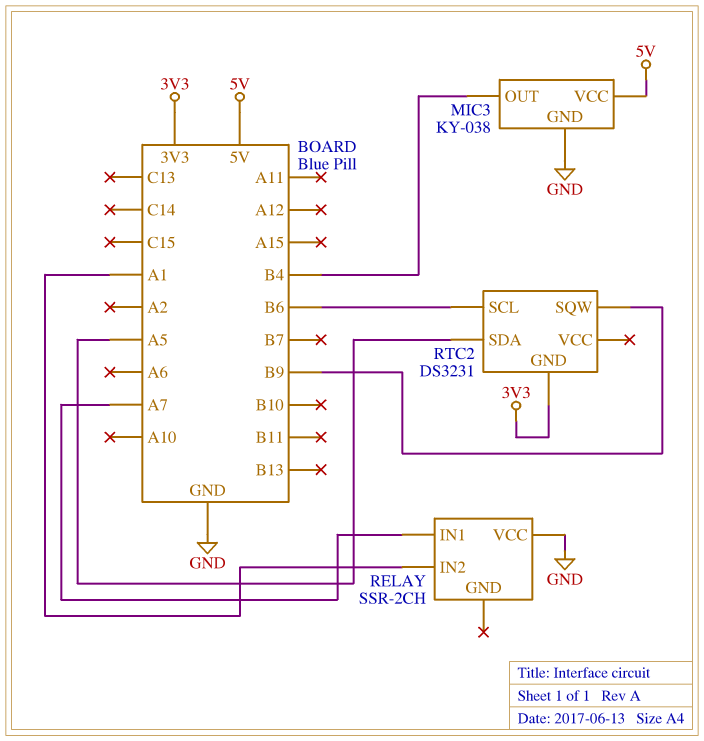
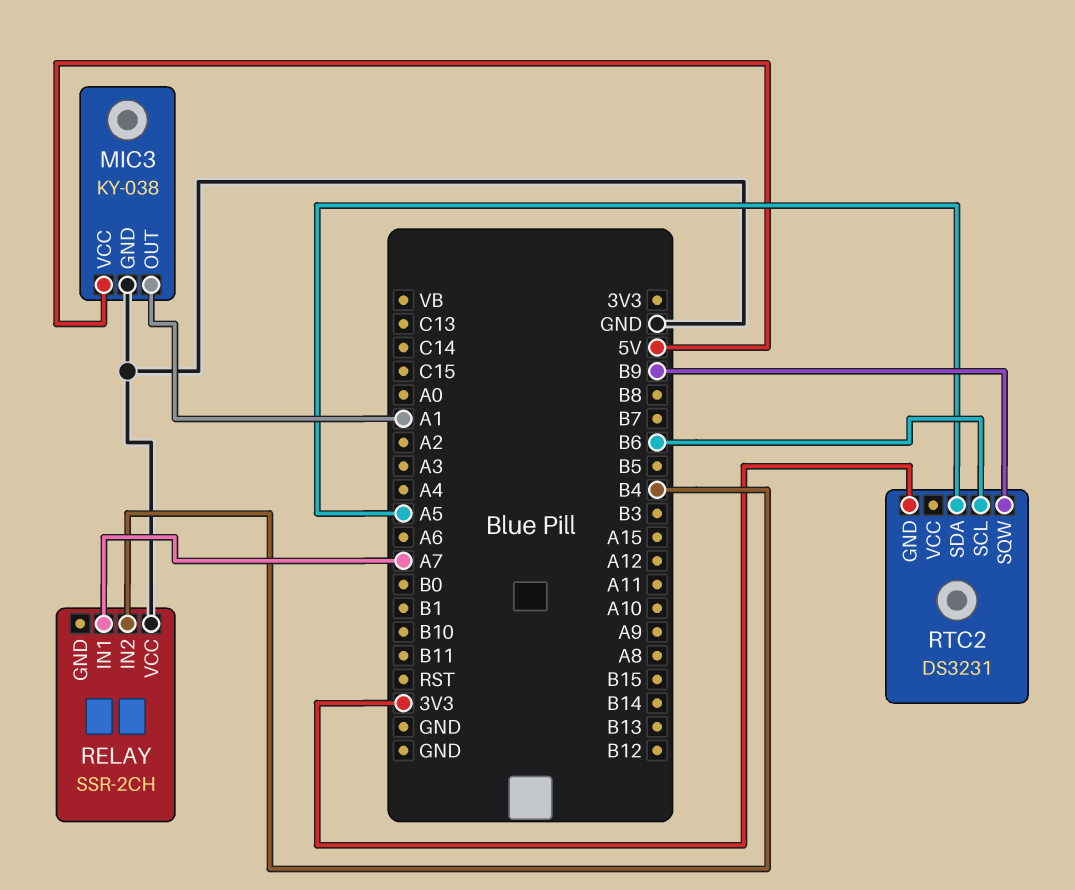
MIC3 pin OUT: B4 -> A1
RELAY pin IN2: A1 -> B4

